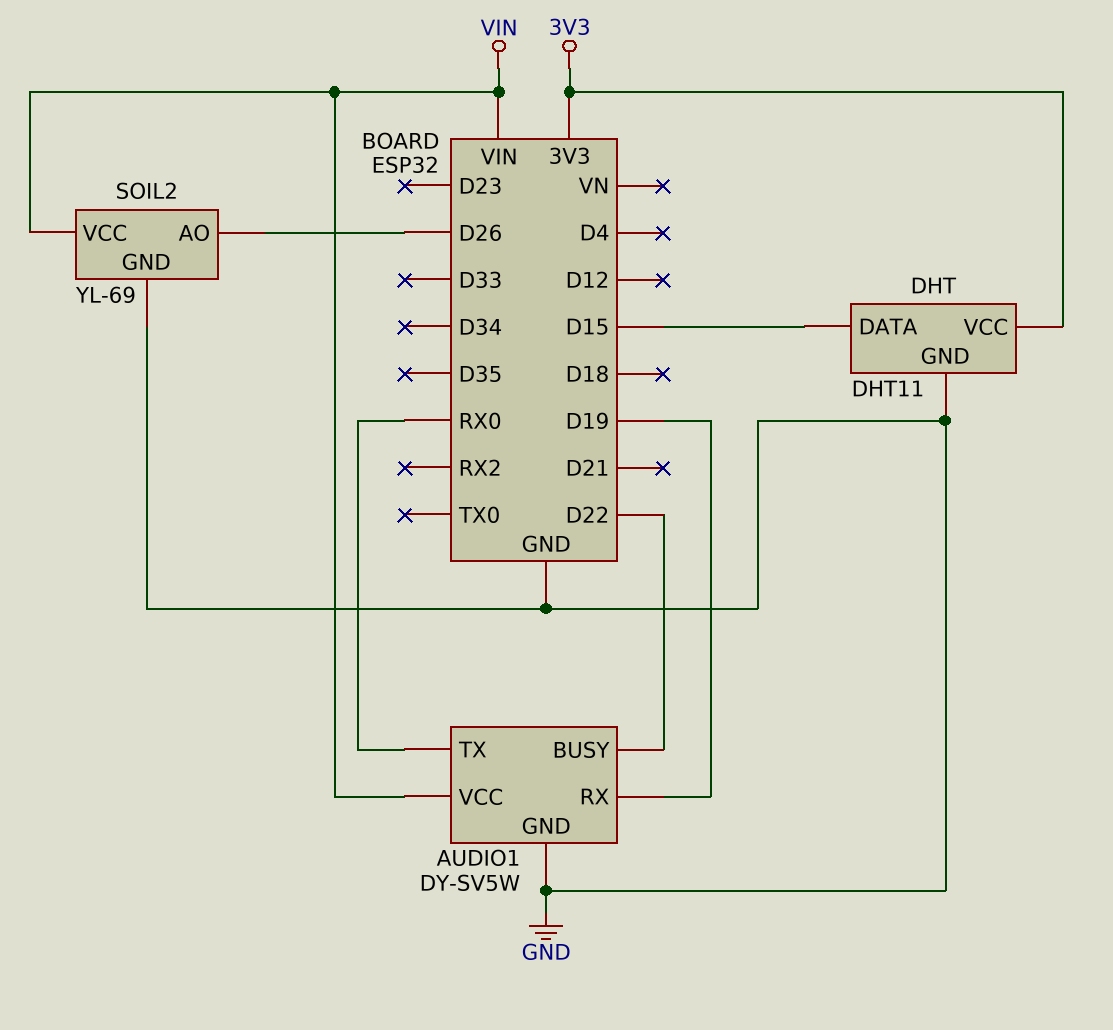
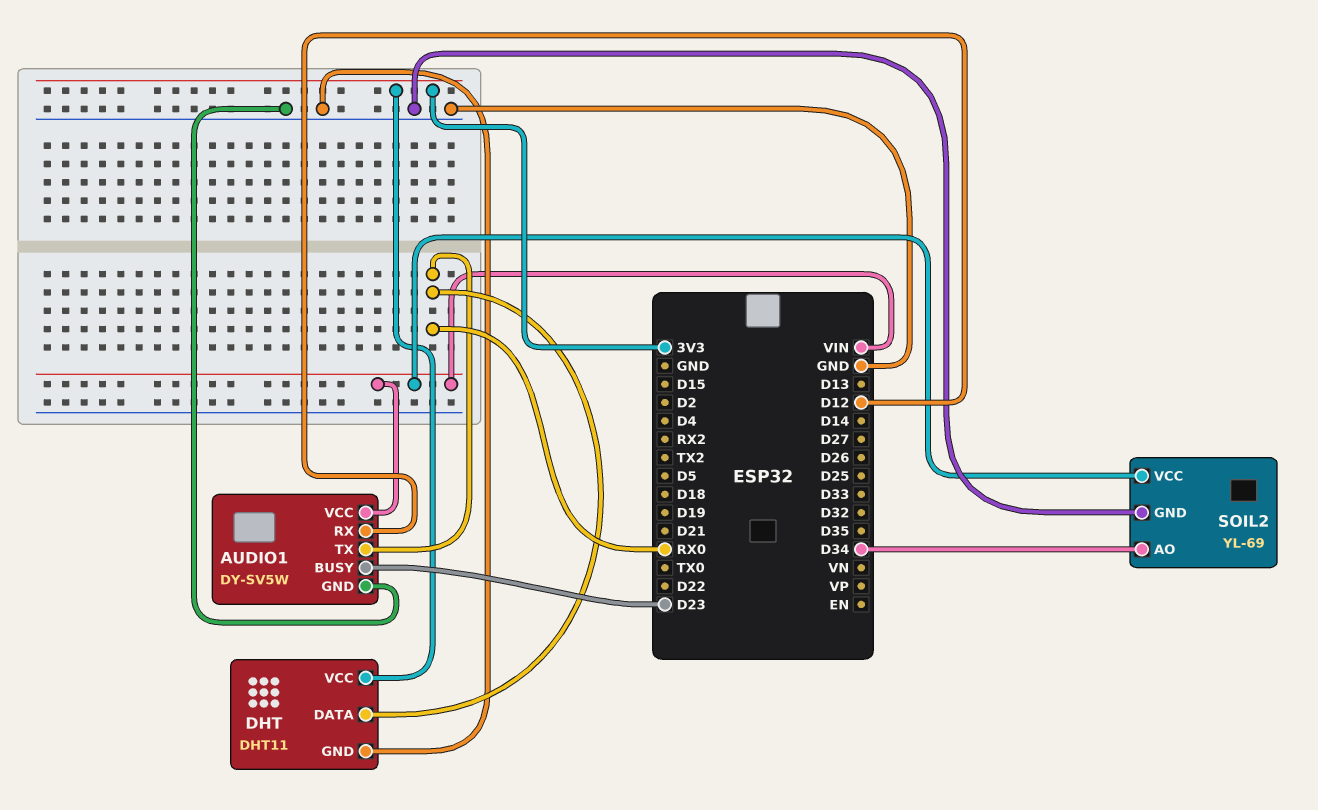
AUDIO1 pin BUSY: D22 -> D23
AUDIO1 pin RX: D19 -> D12
DHT pin DATA: D15 -> RX0
SOIL2 pin AO: D26 -> D34

